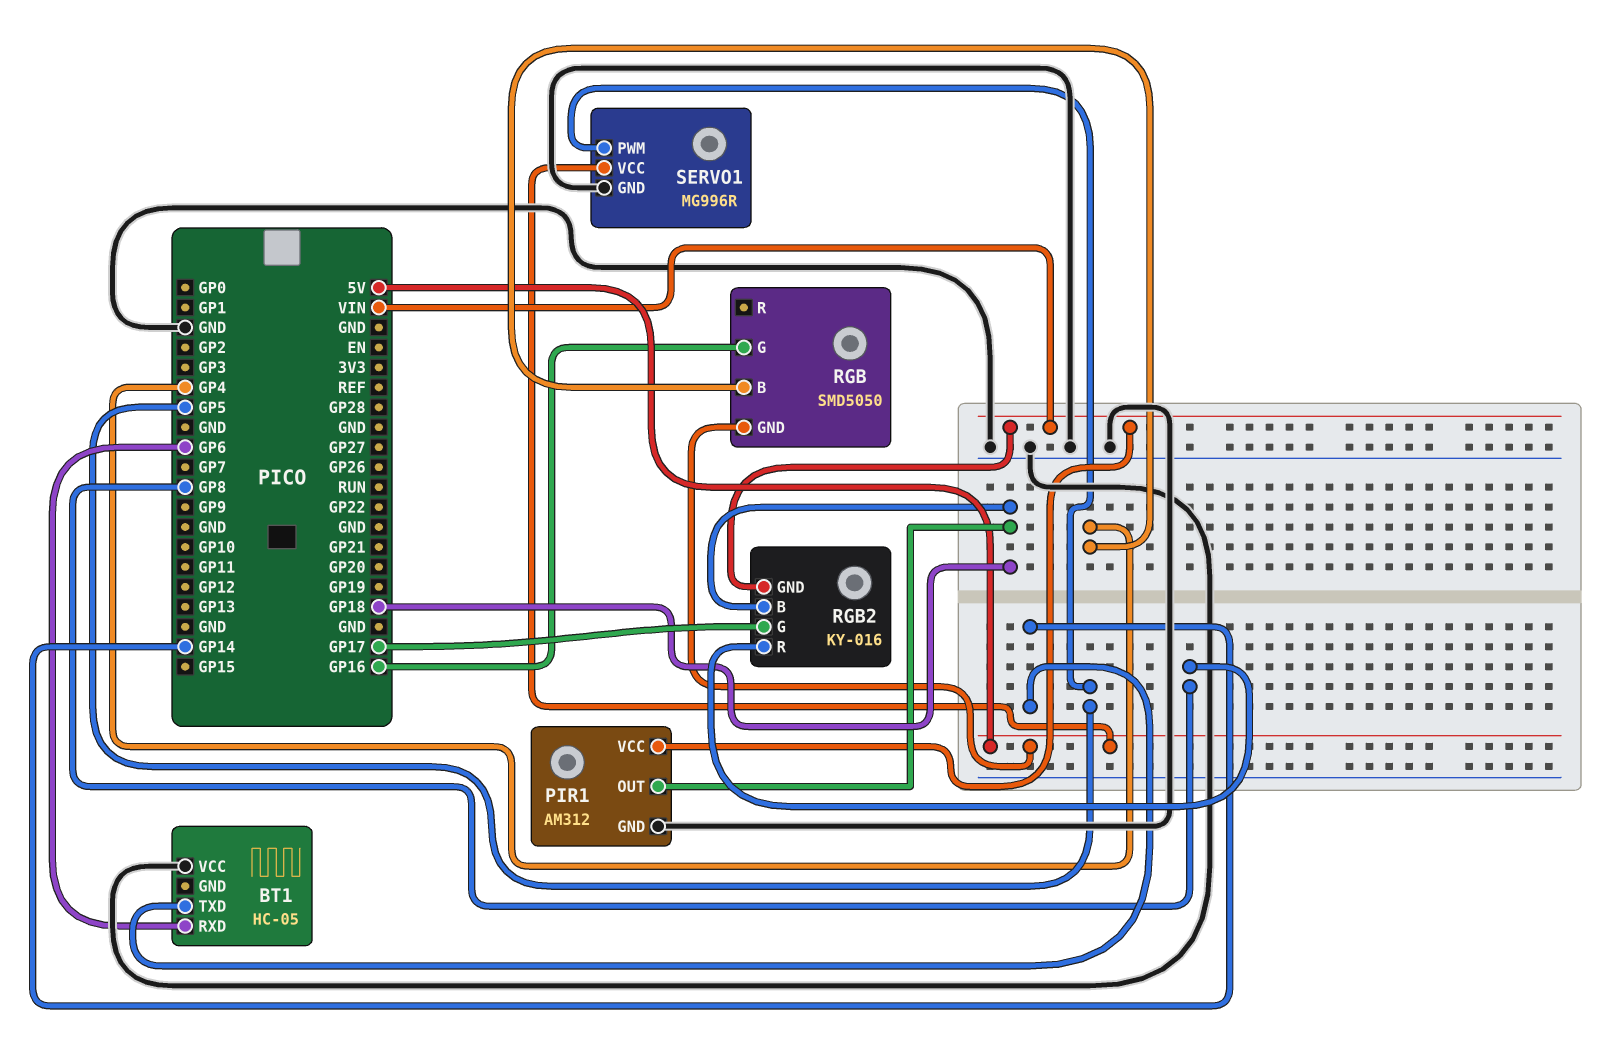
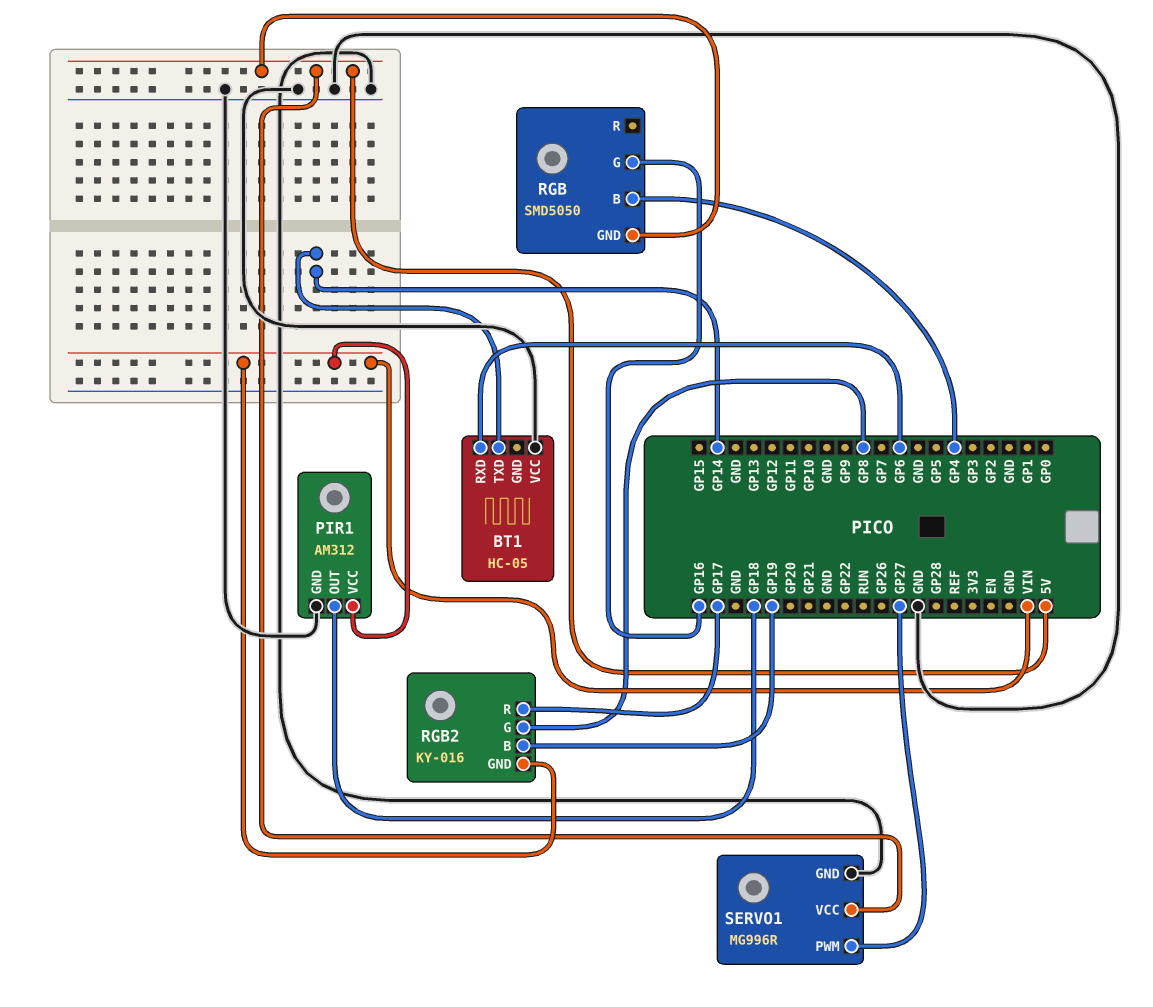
RGB2 pin B: GP18 -> GP19
RGB2 pin G: GP17 -> GP8
RGB2 pin R: GP8 -> GP17
SERVO1 pin PWM: GP5 -> GP27

